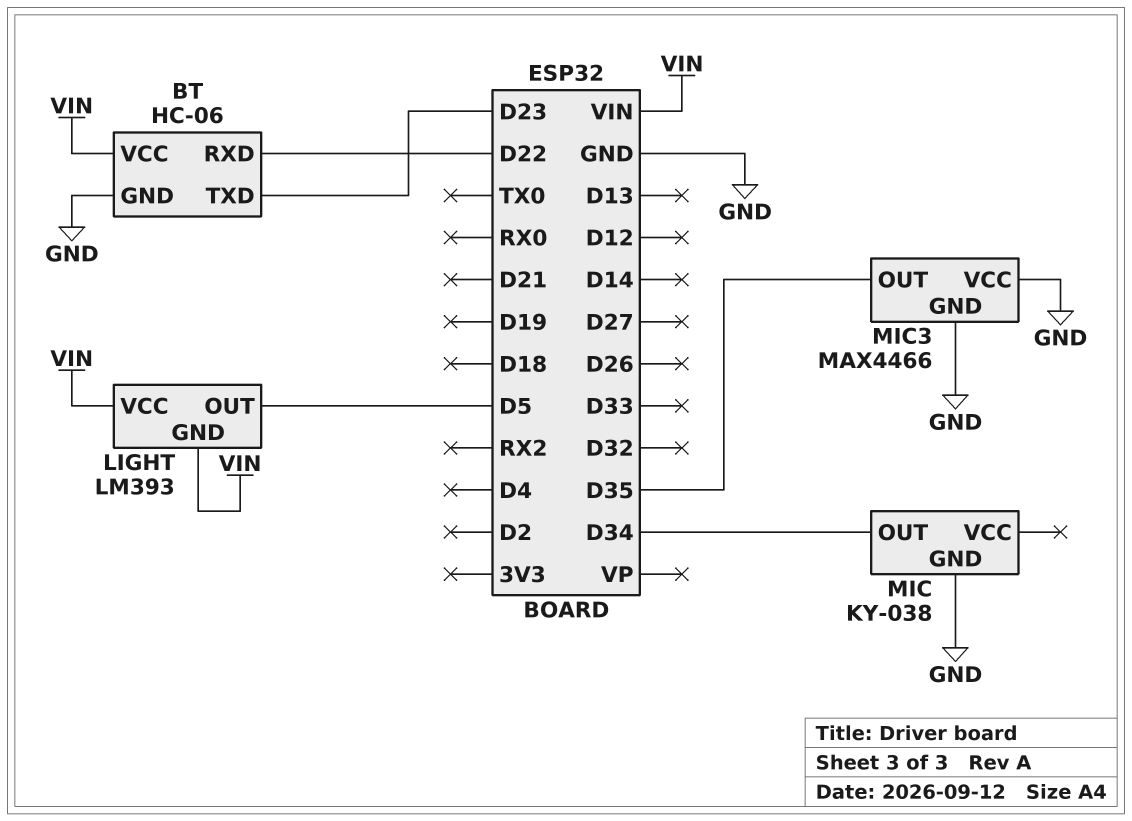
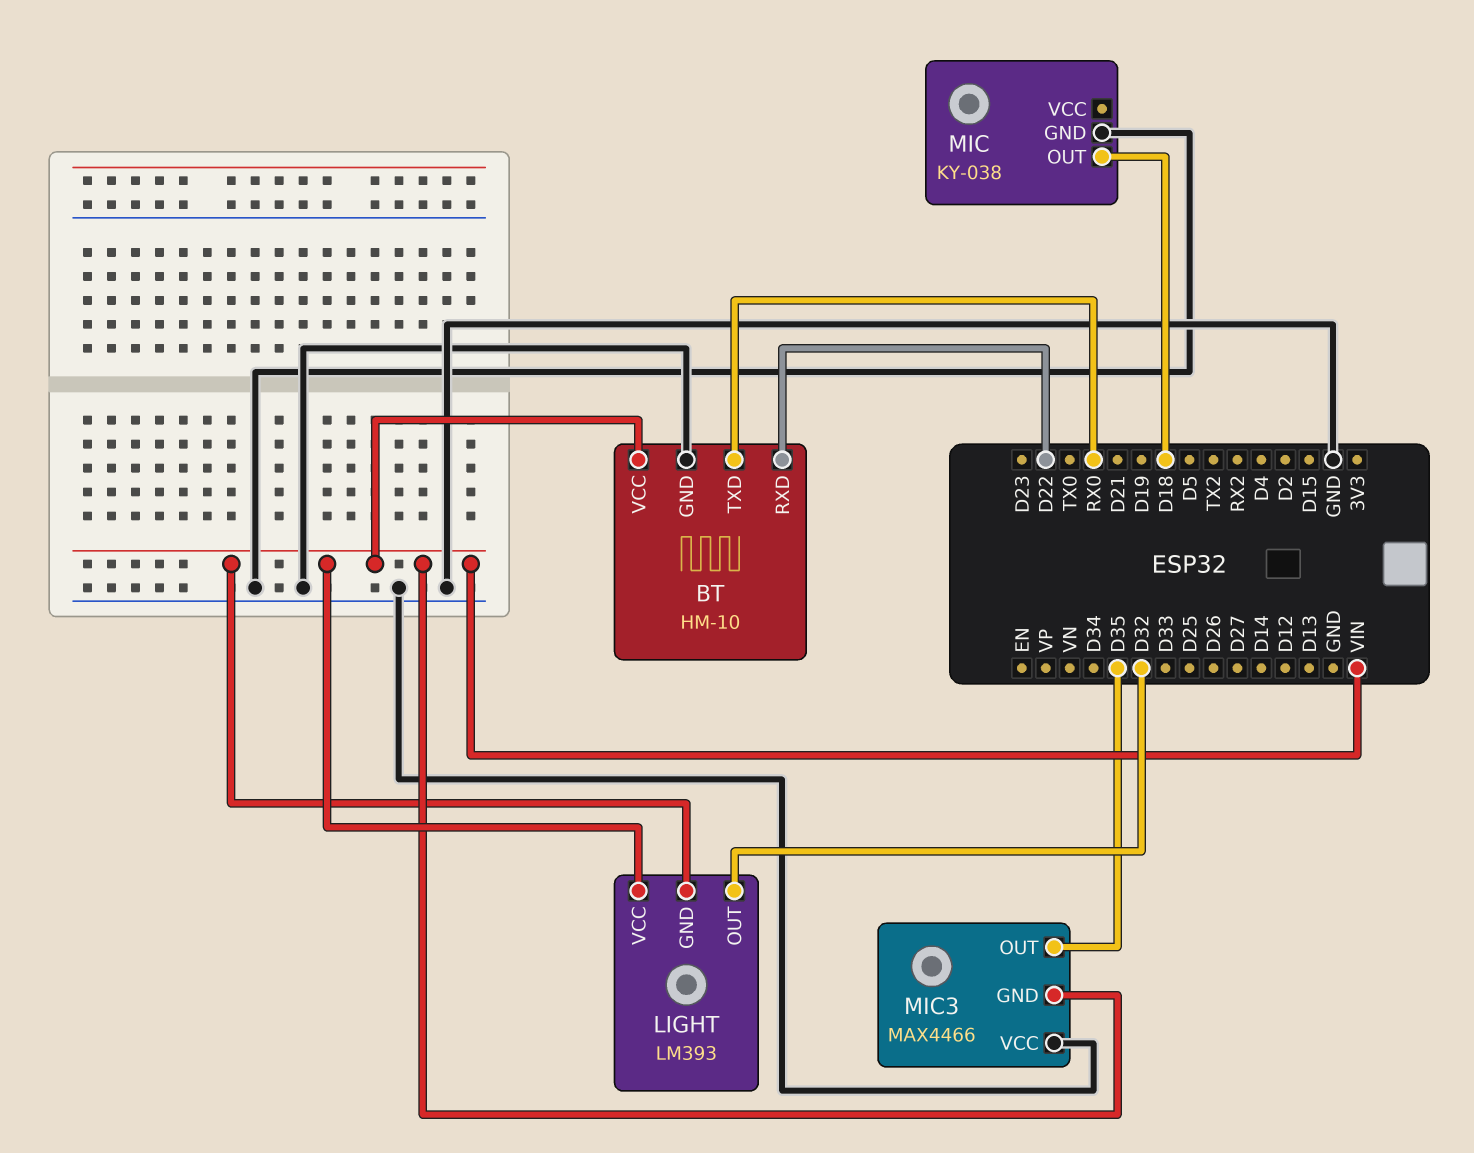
BT: HC-06 -> HM-10
BT pin TXD: D23 -> RX0
LIGHT pin OUT: D5 -> D32
MIC pin OUT: D34 -> D18
MIC3 pin GND: GND -> VIN

